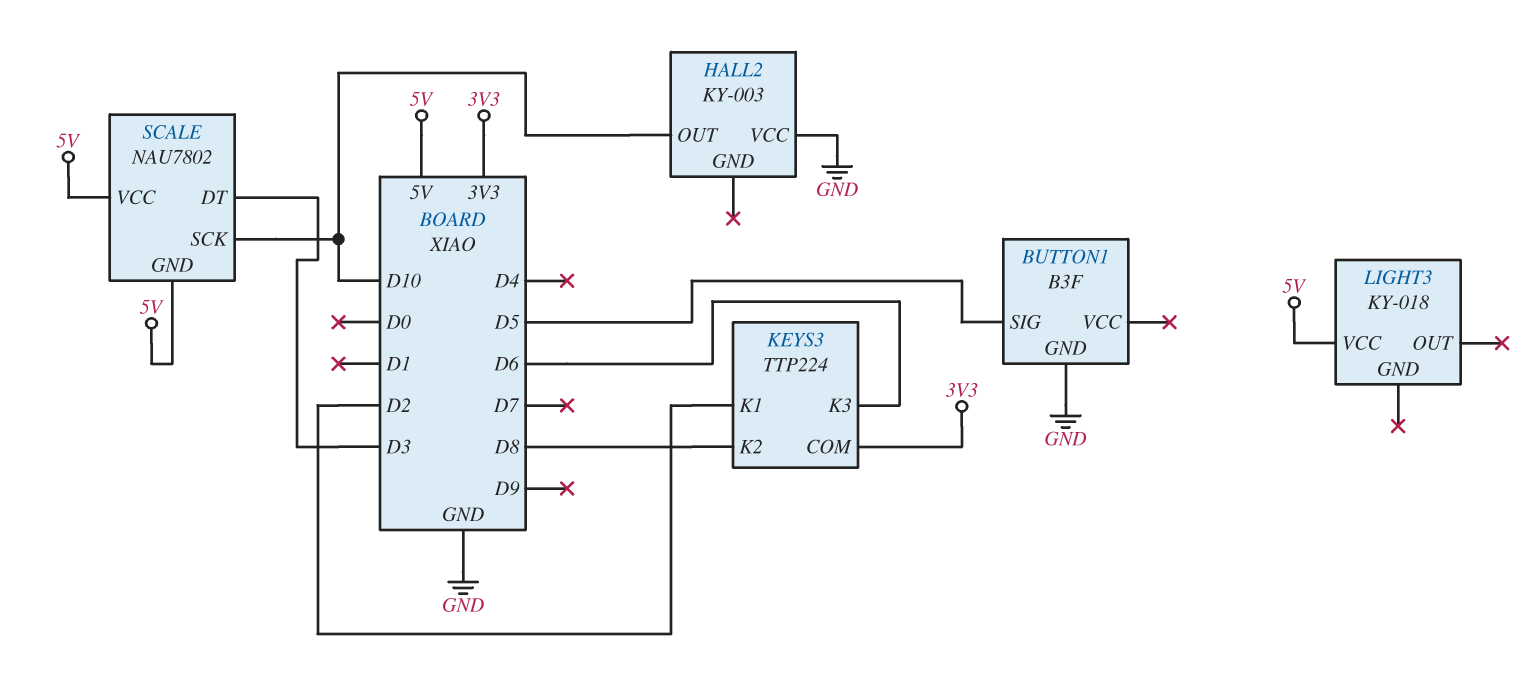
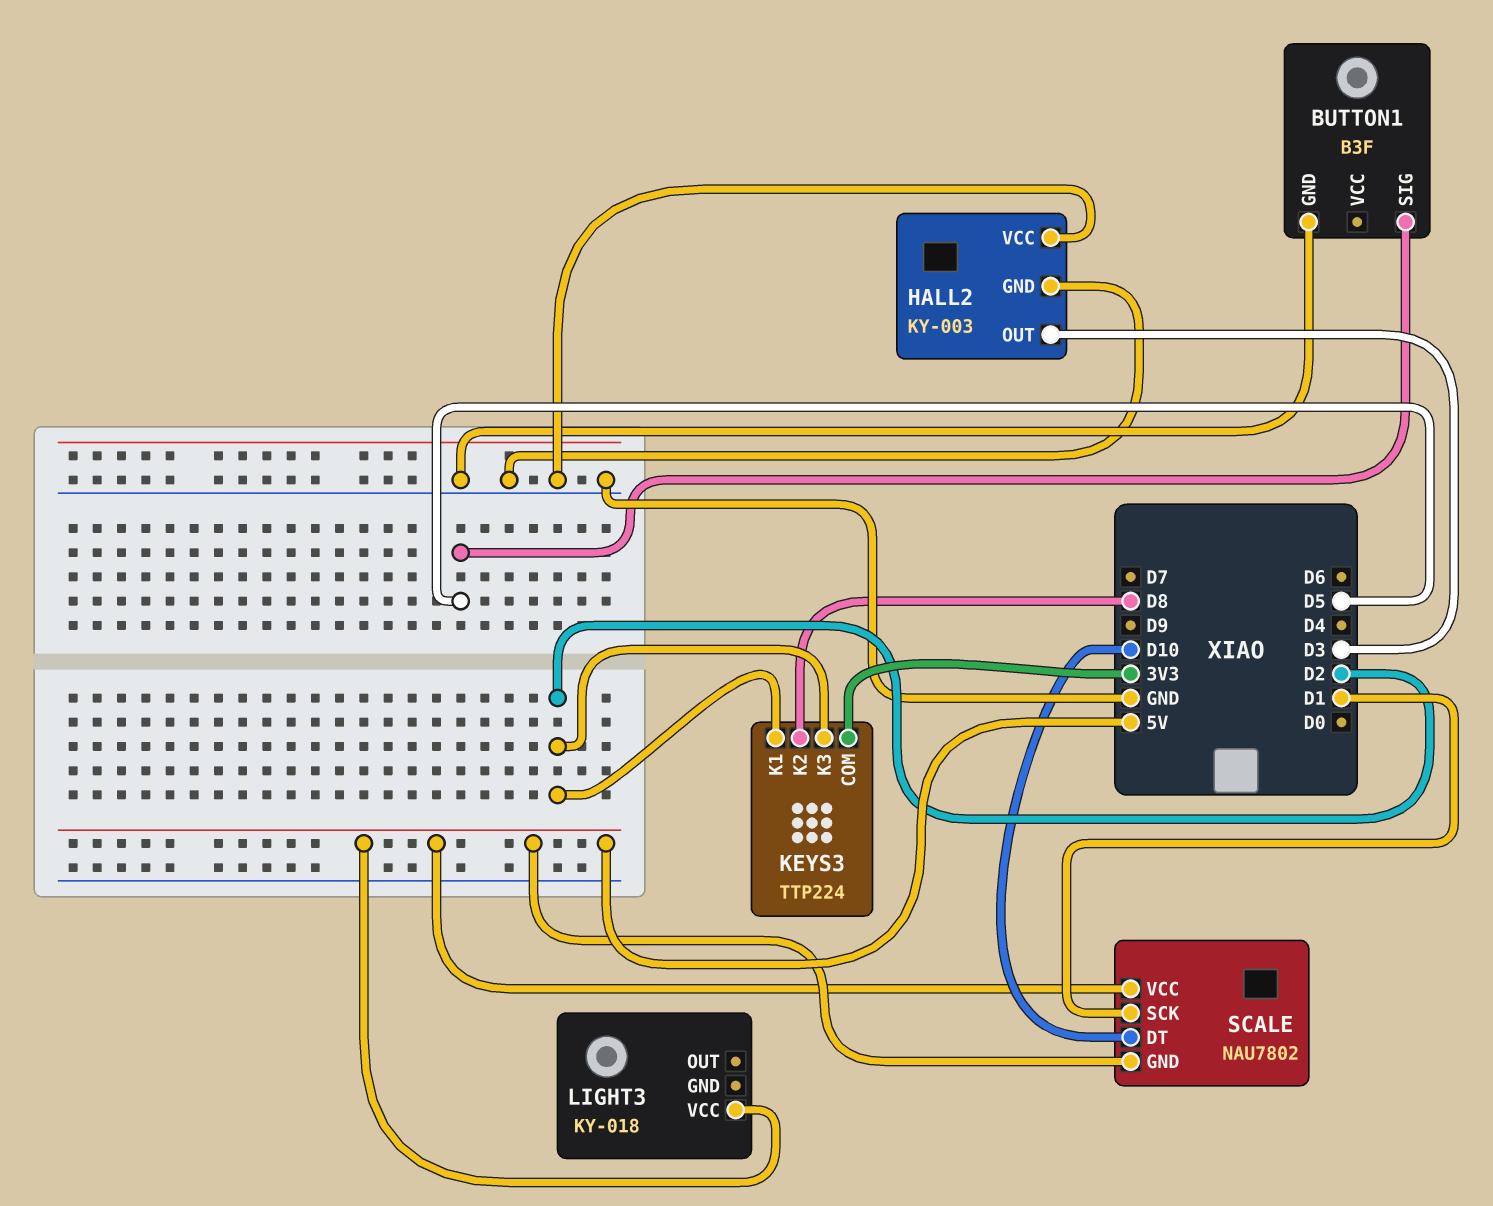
HALL2 pin GND: none -> GND
HALL2 pin OUT: D10 -> D3
KEYS3 pin K3: D6 -> D2
SCALE pin DT: D3 -> D10
SCALE pin SCK: D10 -> D1

